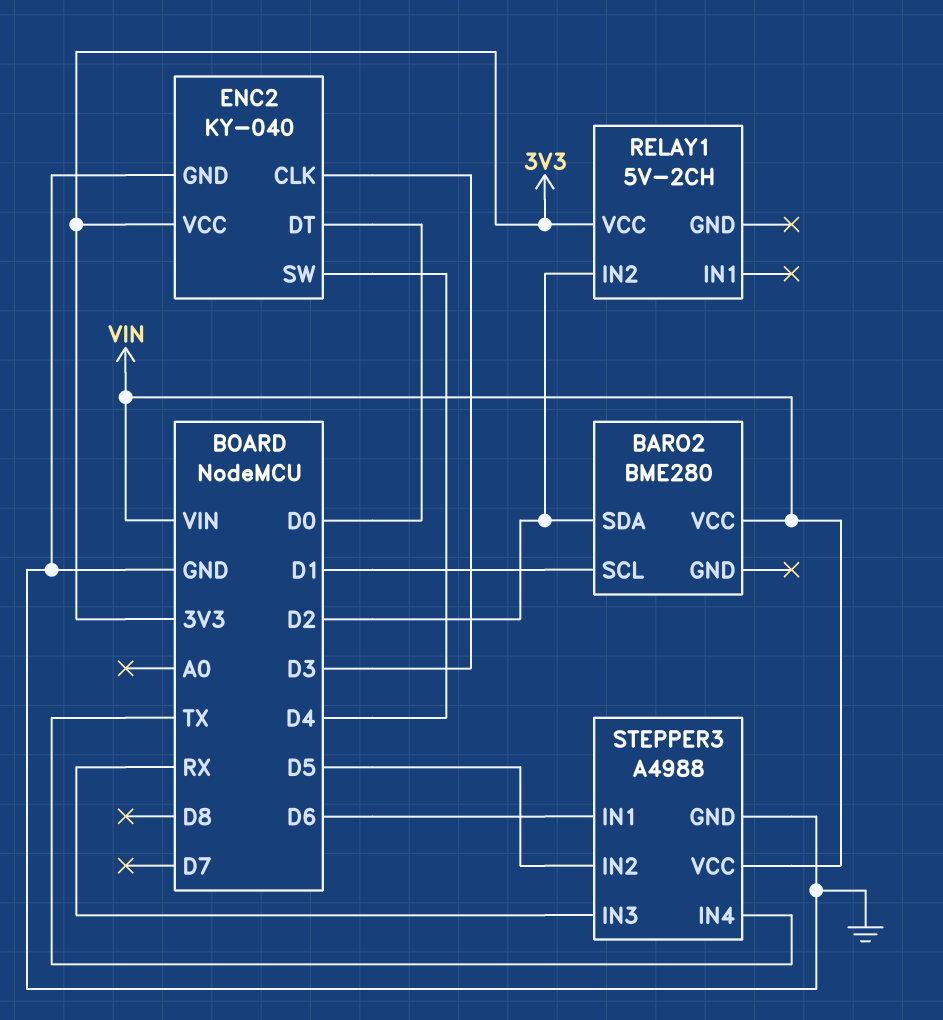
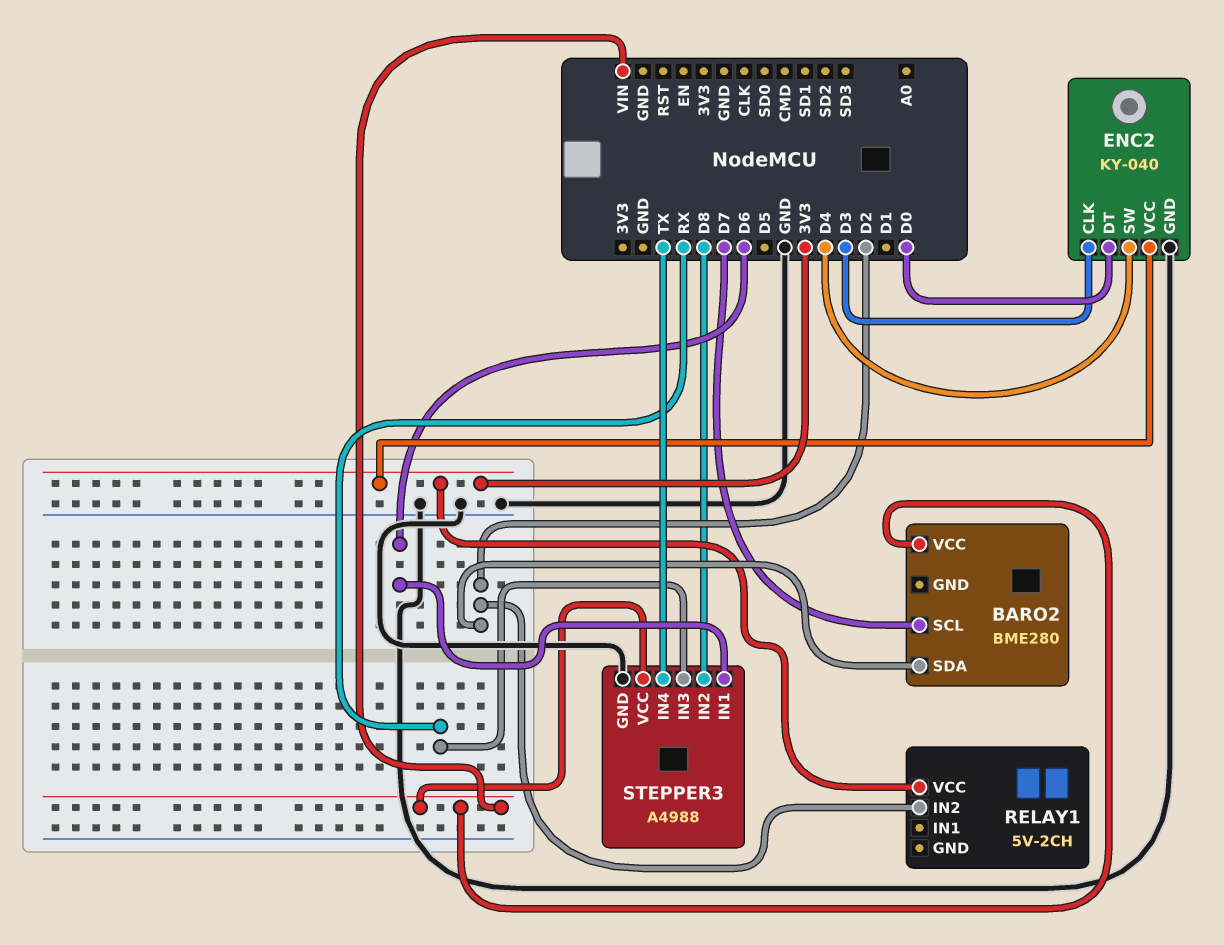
BARO2 pin SCL: D1 -> D7
STEPPER3 pin IN2: D5 -> D8

